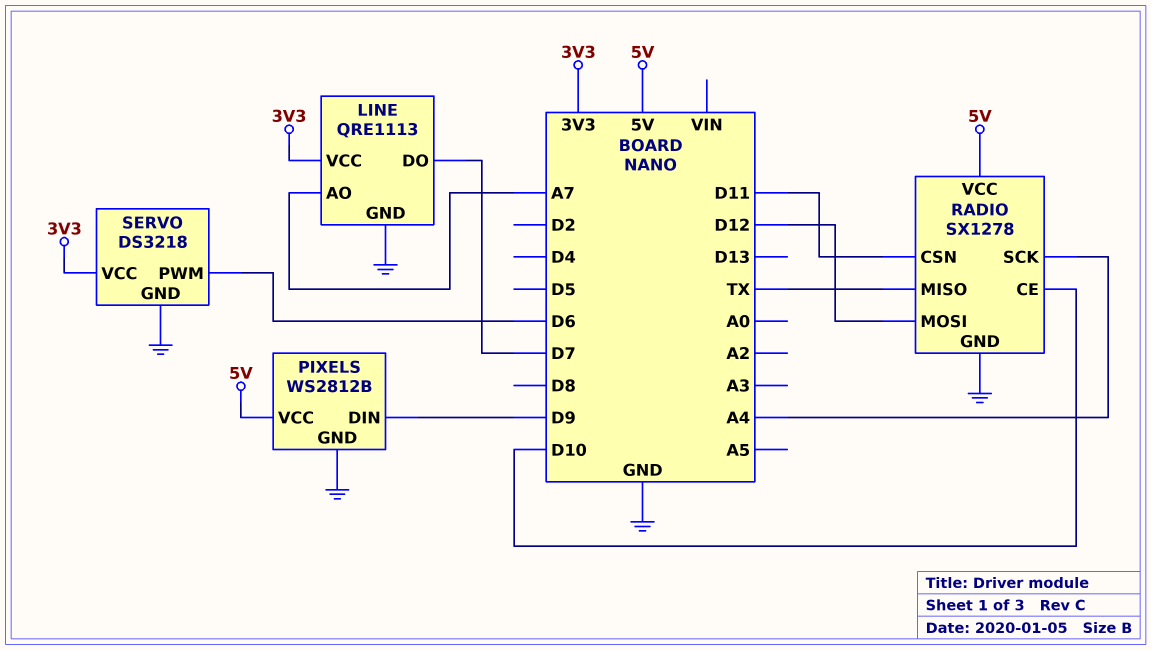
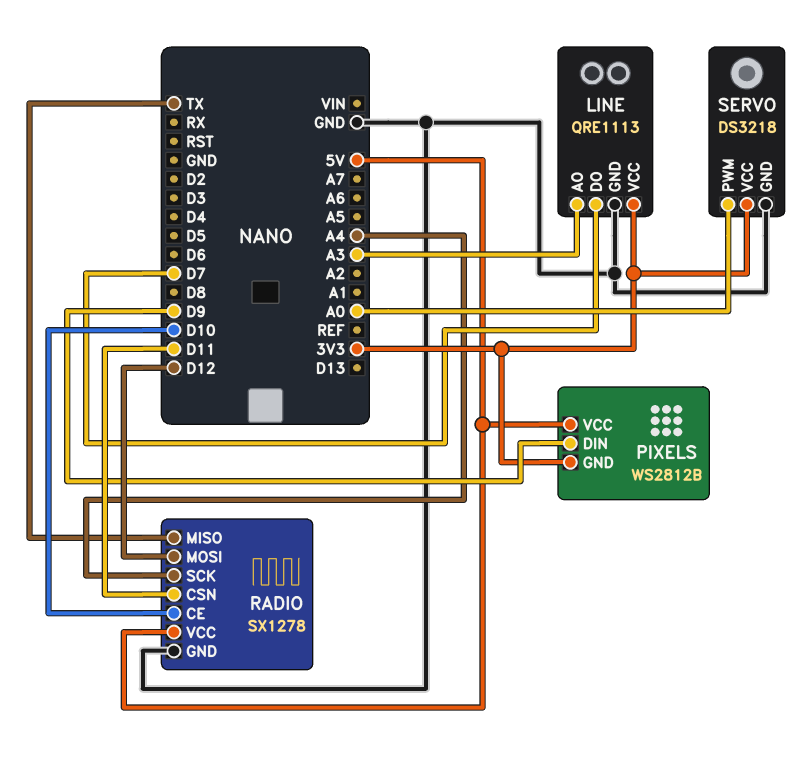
LINE pin AO: A7 -> A3
PIXELS pin GND: GND -> 3V3
SERVO pin PWM: D6 -> A0

